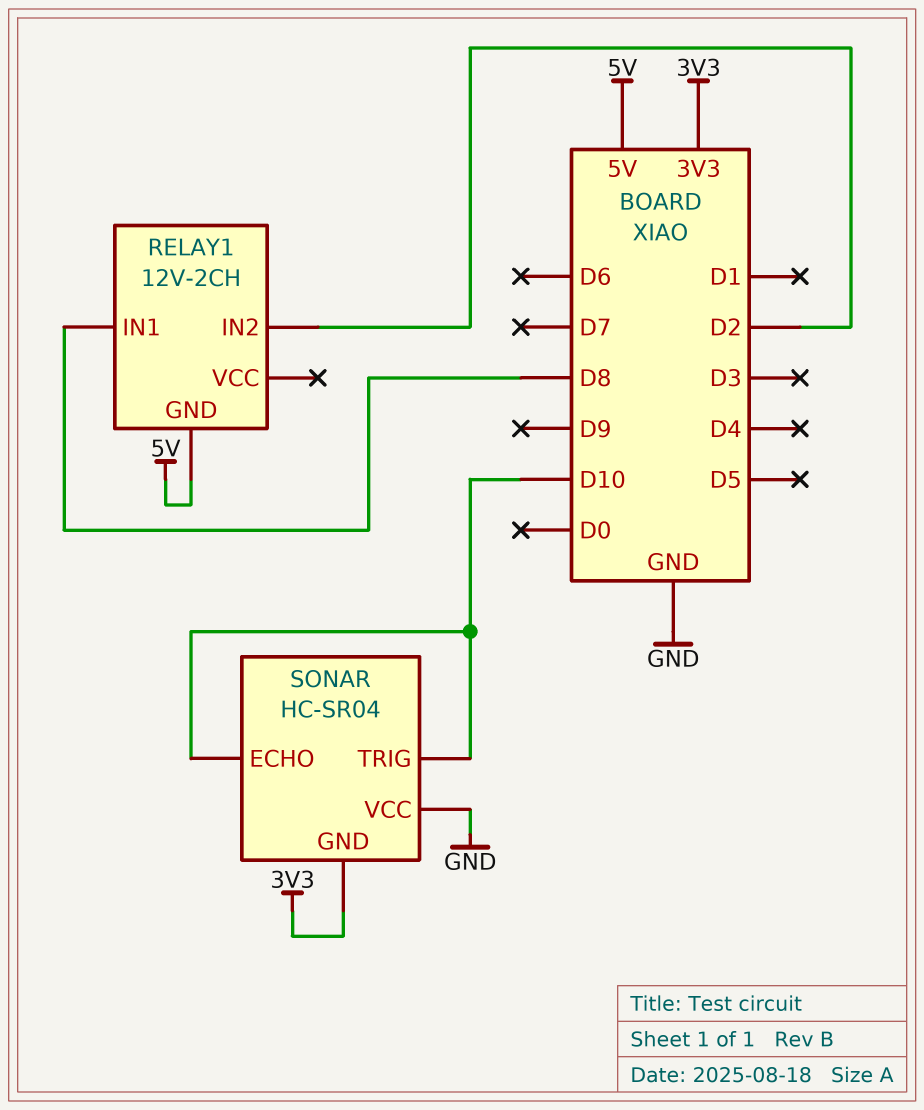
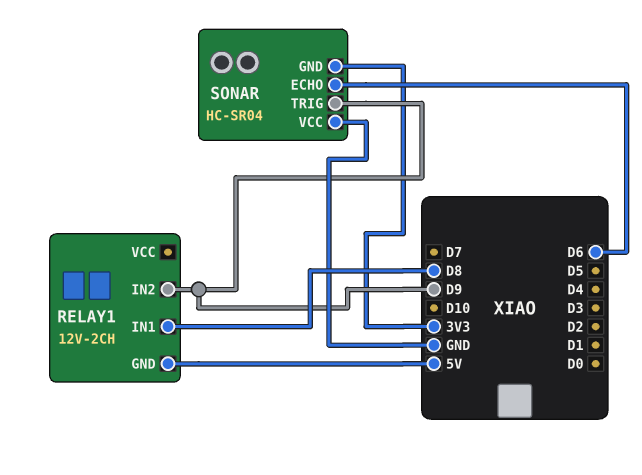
RELAY1 pin IN2: D2 -> D9
SONAR pin ECHO: D10 -> D6
SONAR pin TRIG: D10 -> D9

